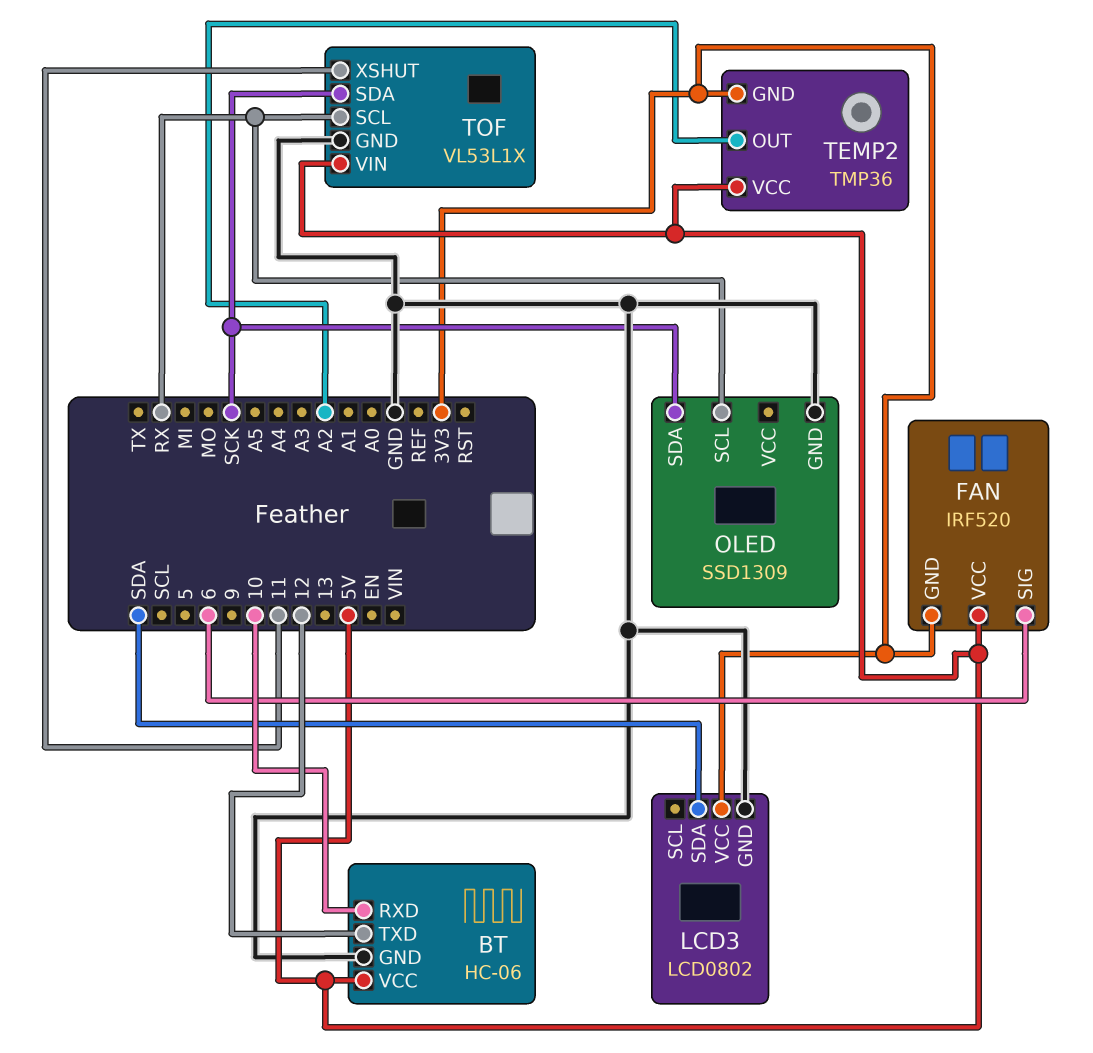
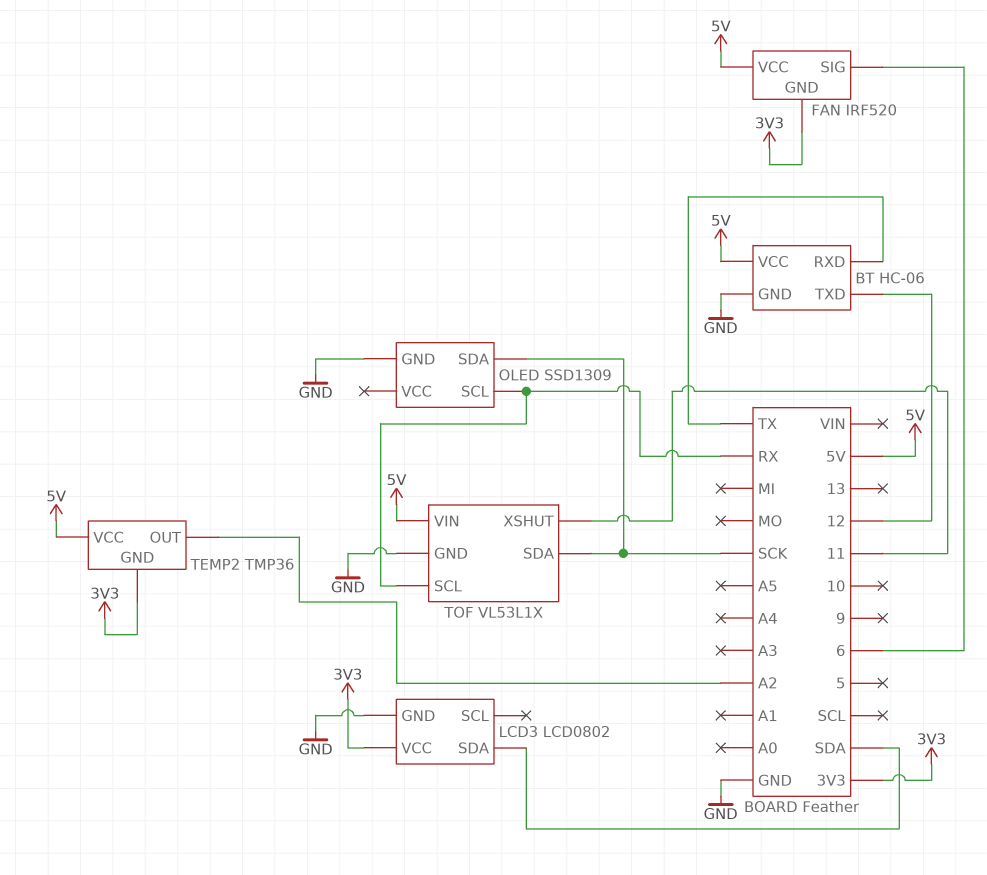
BT pin RXD: 10 -> TX

